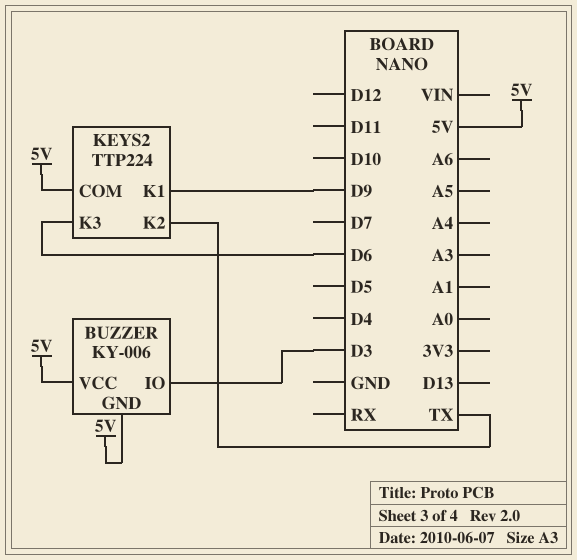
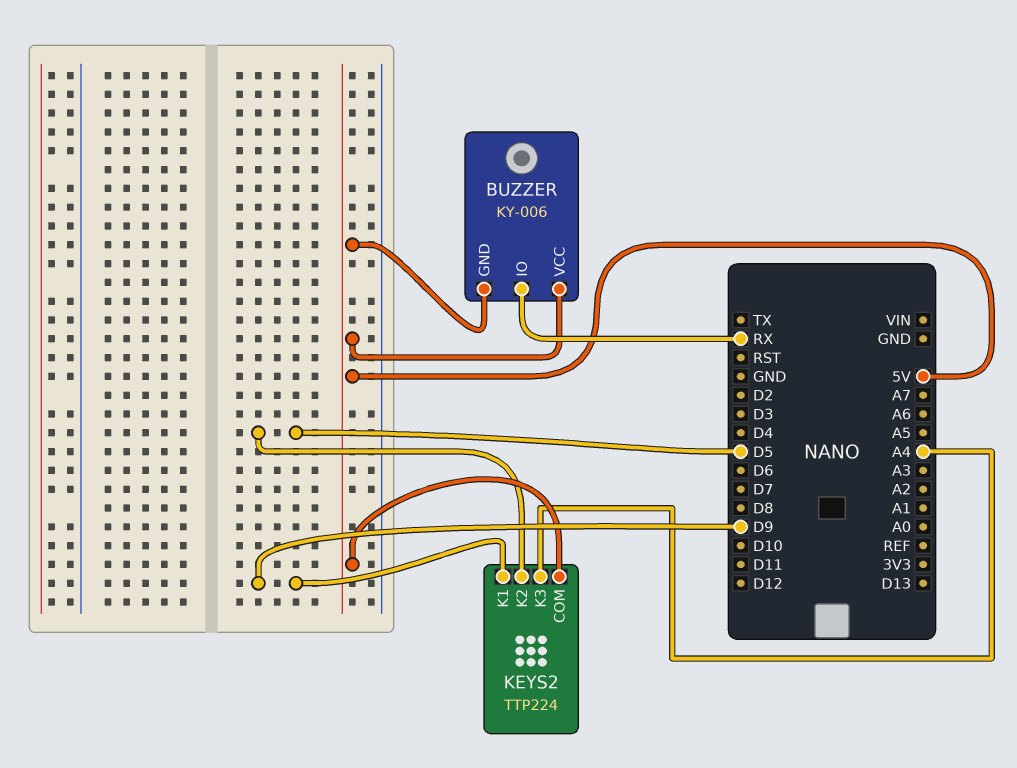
BUZZER pin IO: D3 -> RX
KEYS2 pin K2: TX -> D5
KEYS2 pin K3: D6 -> A4

